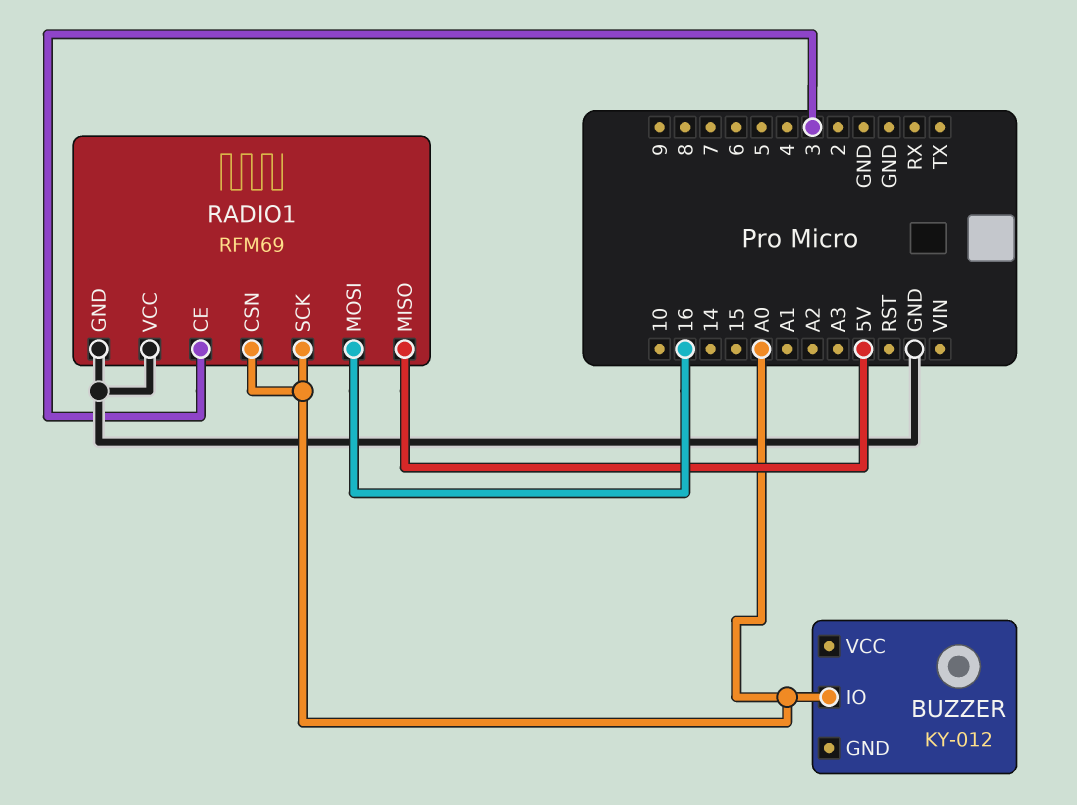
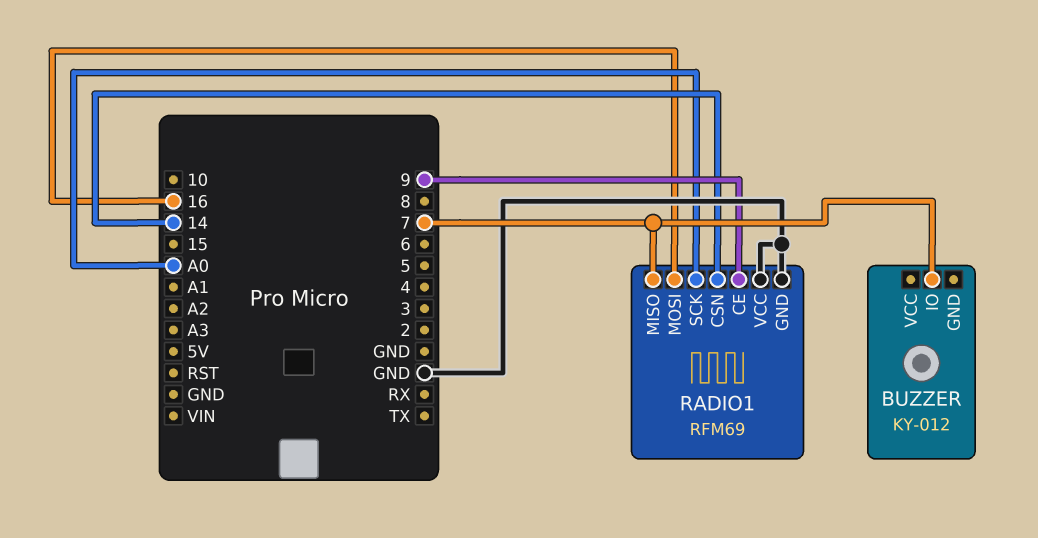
BUZZER pin IO: A0 -> 7
RADIO1 pin CE: 3 -> 9
RADIO1 pin CSN: A0 -> 14
RADIO1 pin MISO: 5V -> 7

